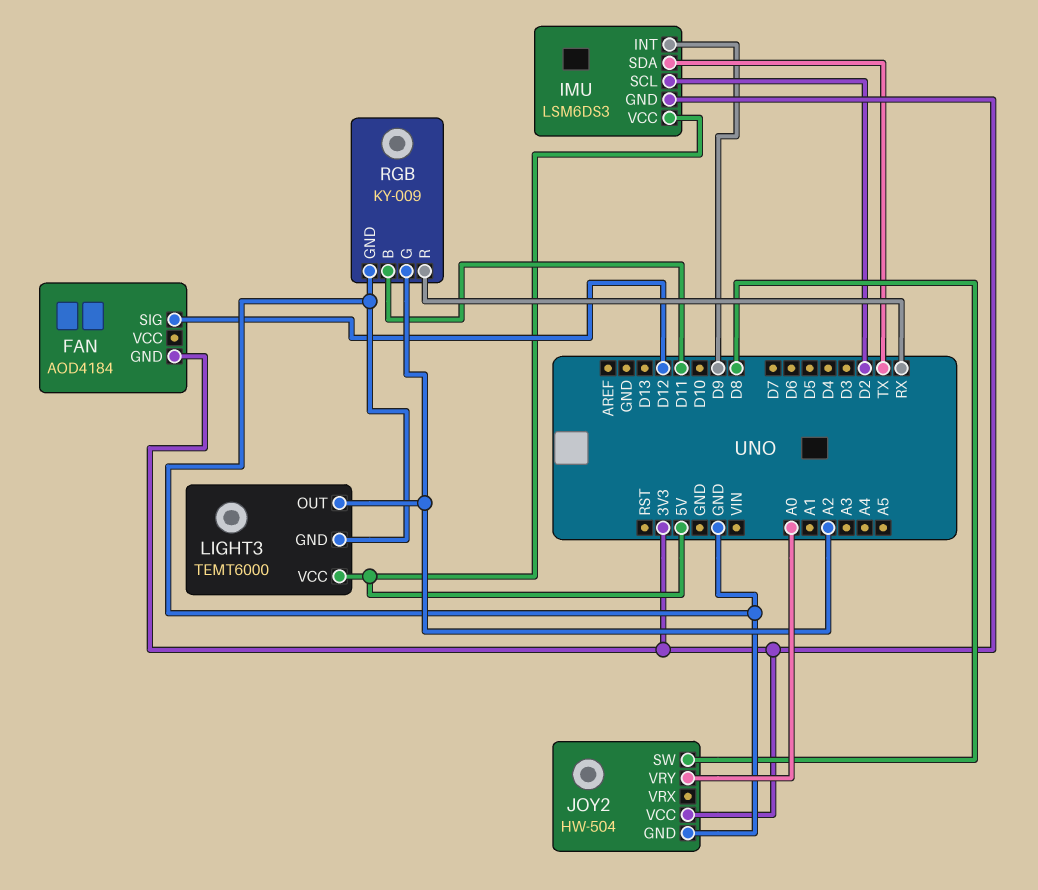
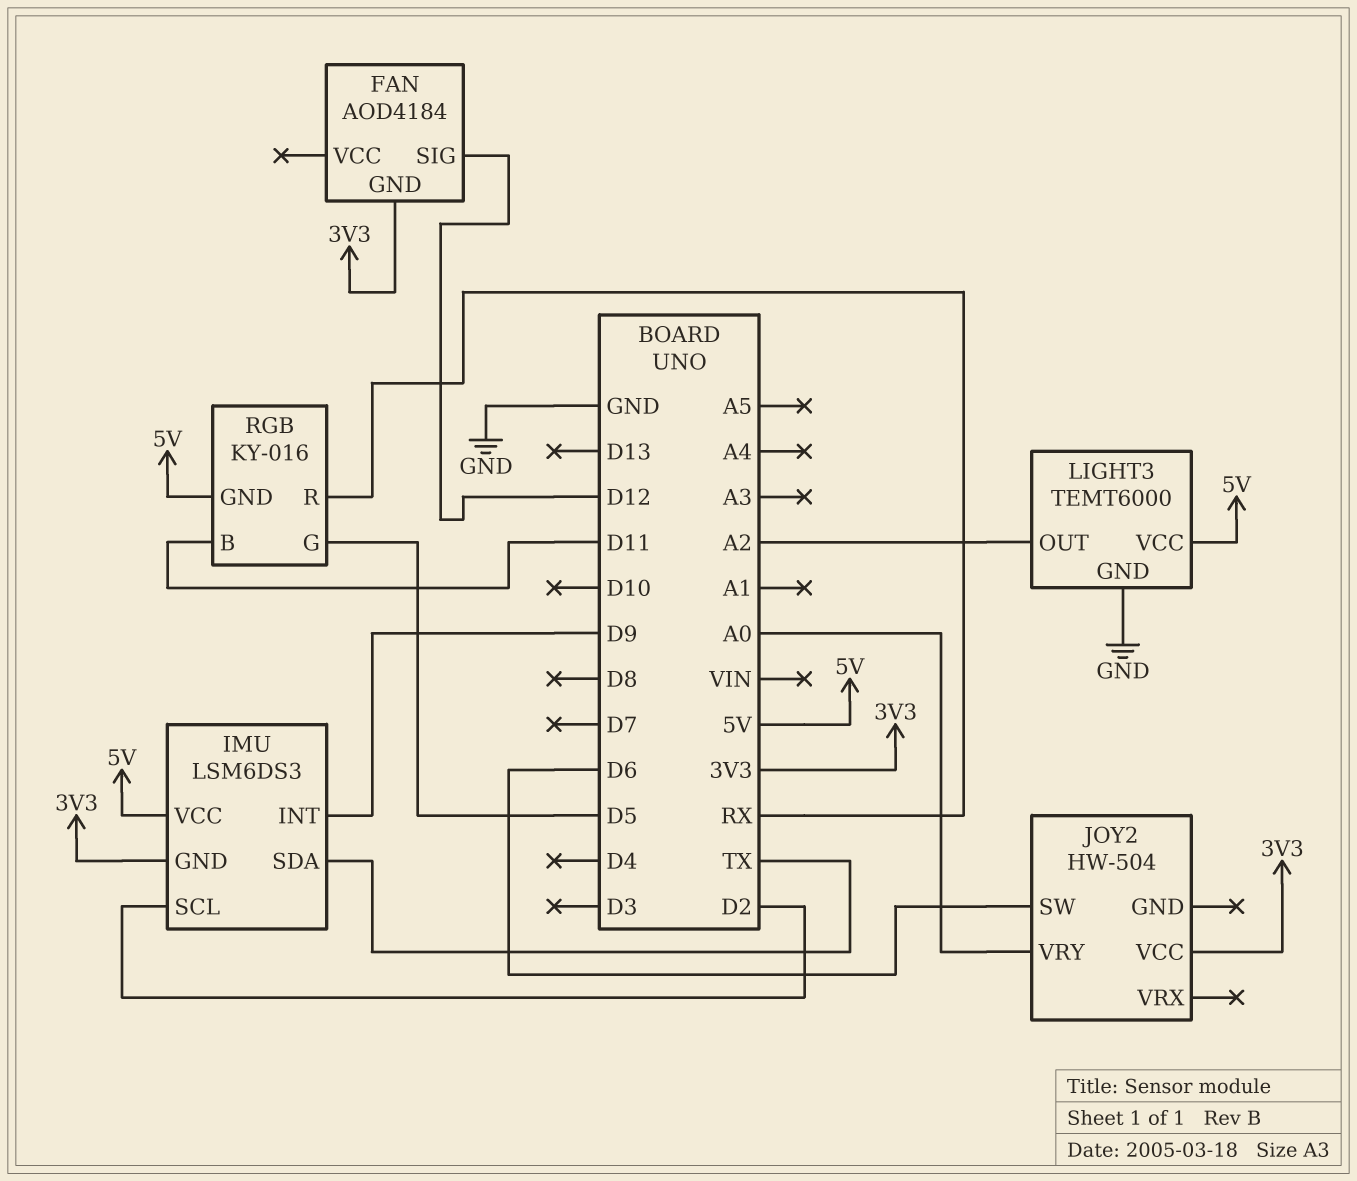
JOY2 pin GND: GND -> none
JOY2 pin SW: D8 -> D6
RGB: KY-009 -> KY-016
RGB pin G: A2 -> D5
RGB pin GND: GND -> 5V

